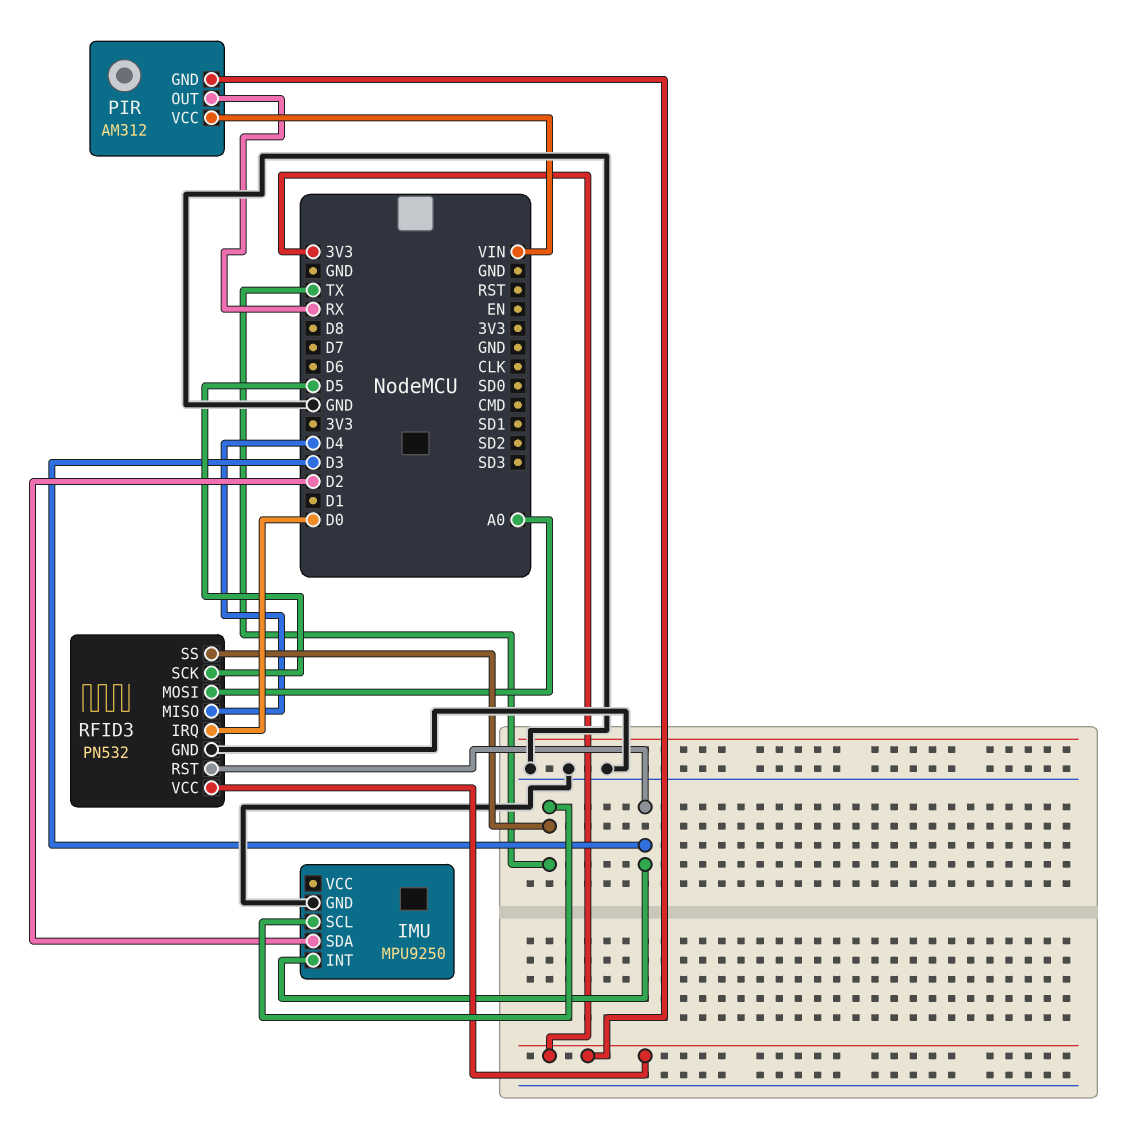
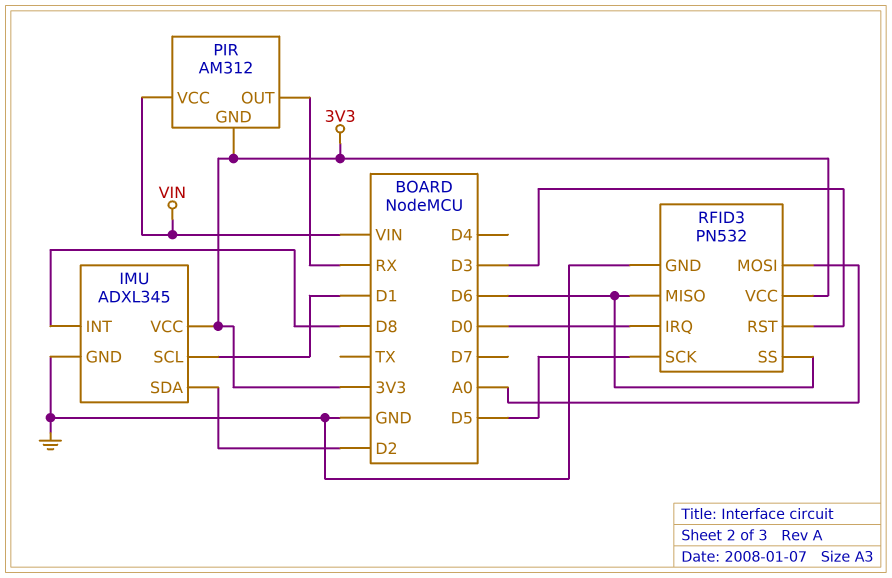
IMU: MPU9250 -> ADXL345
IMU pin INT: D3 -> D8
IMU pin SCL: TX -> D1
IMU pin VCC: none -> 3V3
RFID3 pin MISO: D4 -> D6
RFID3 pin SS: TX -> D6

